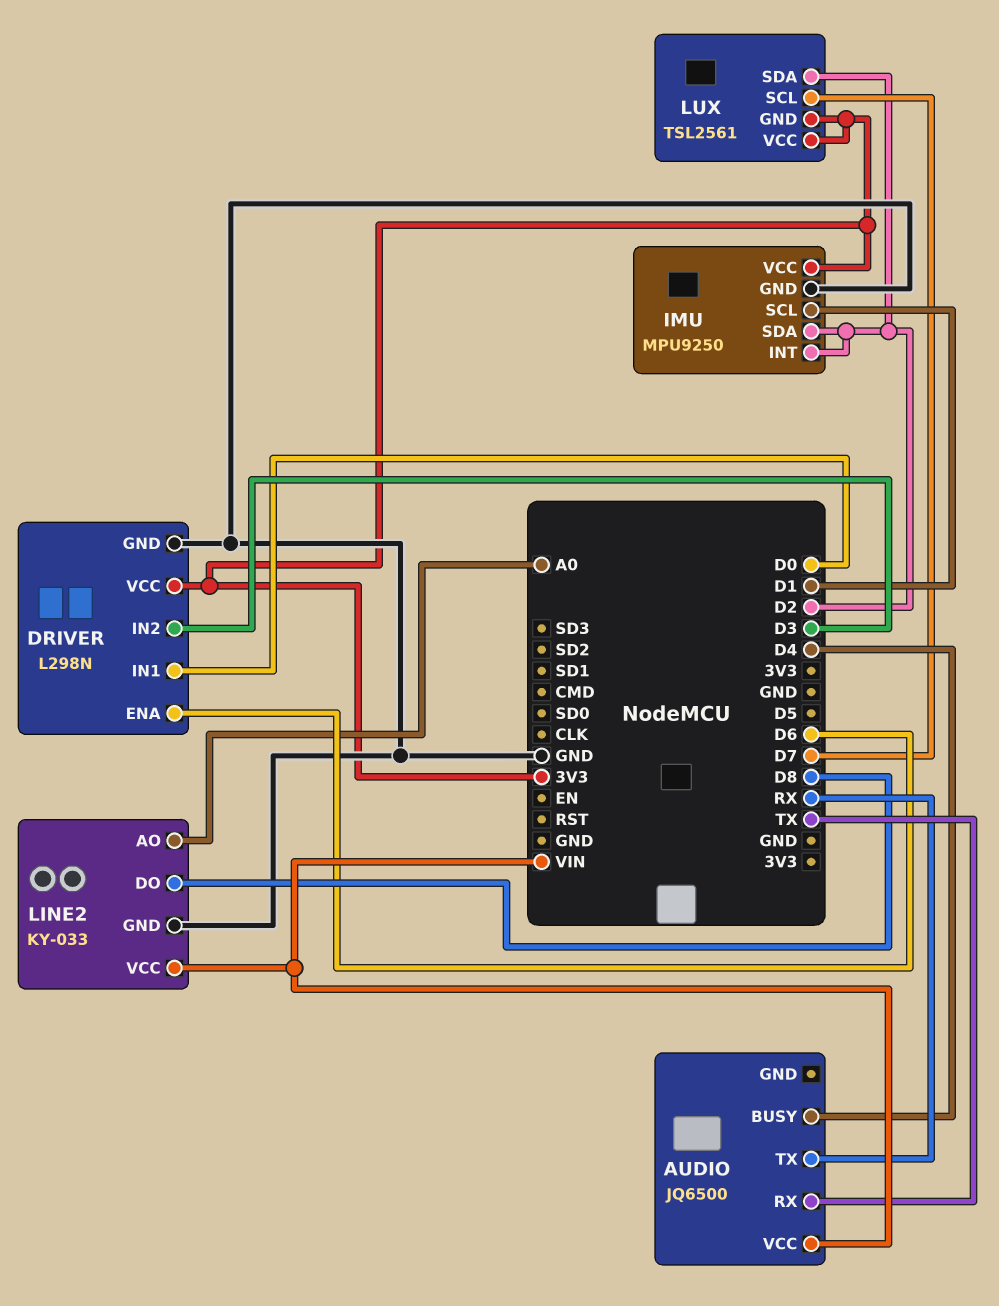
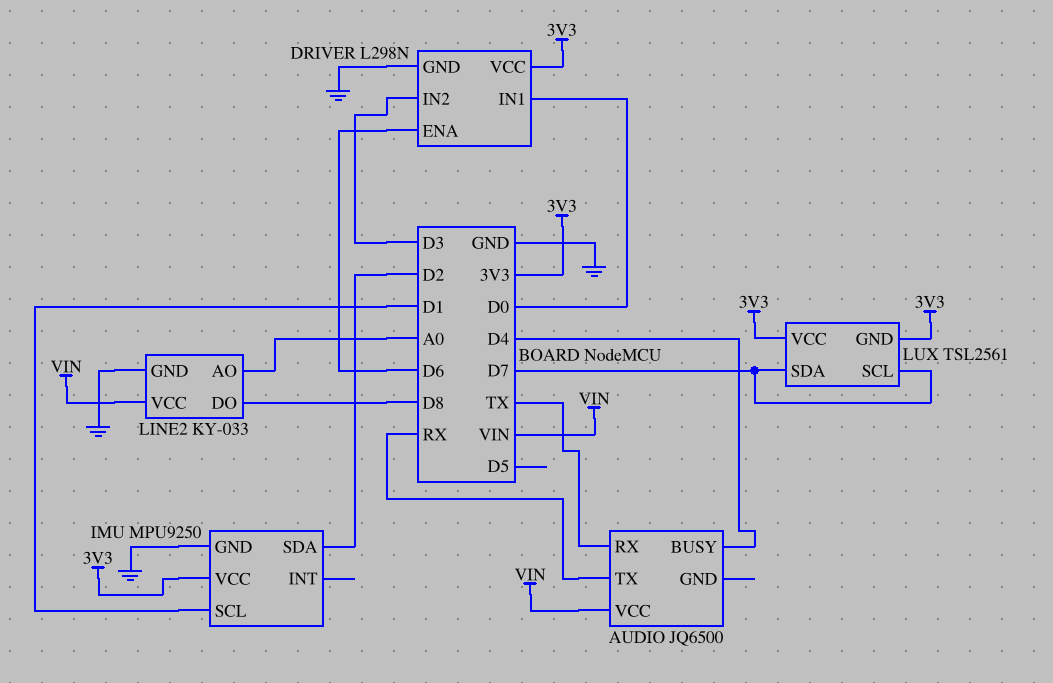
IMU pin INT: D2 -> none
LUX pin SDA: D2 -> D7

